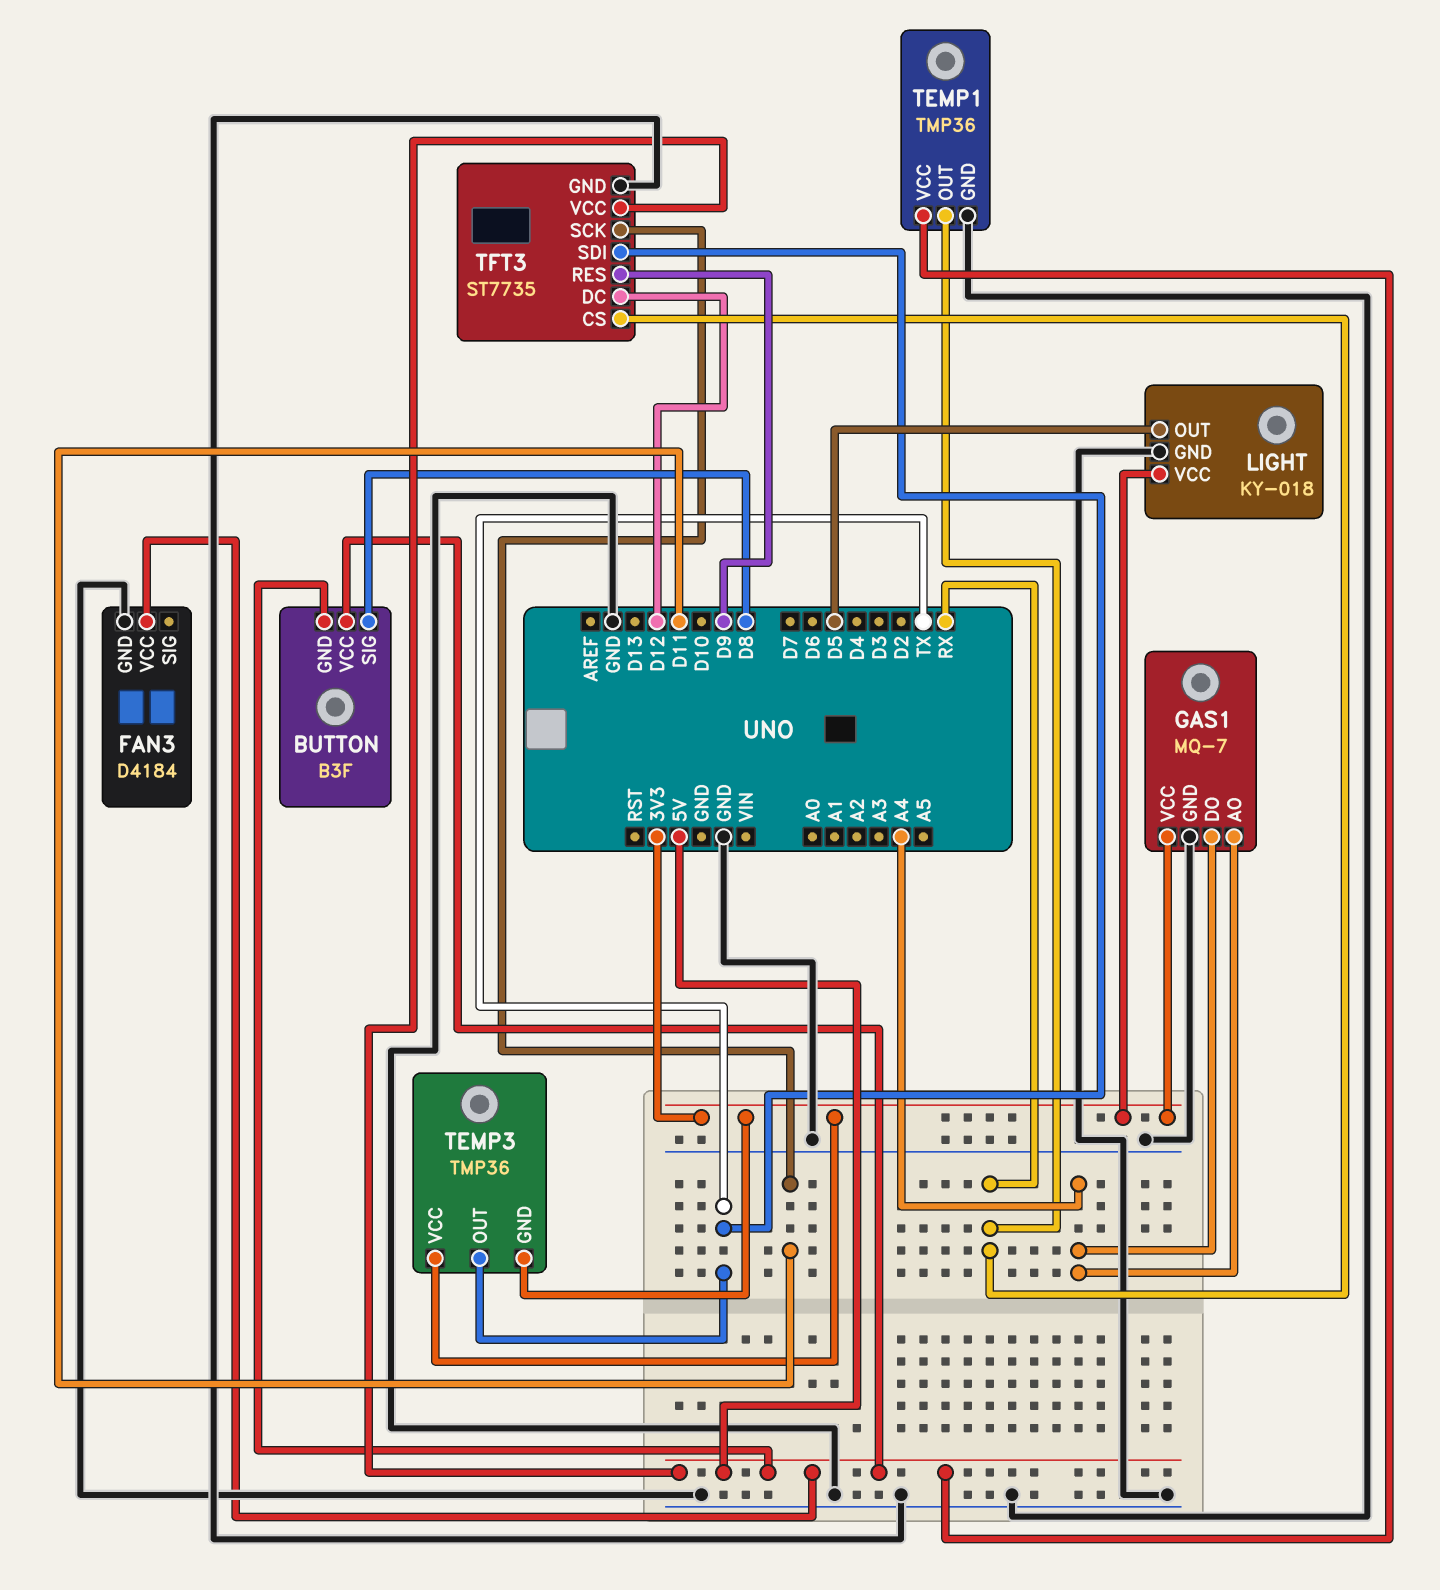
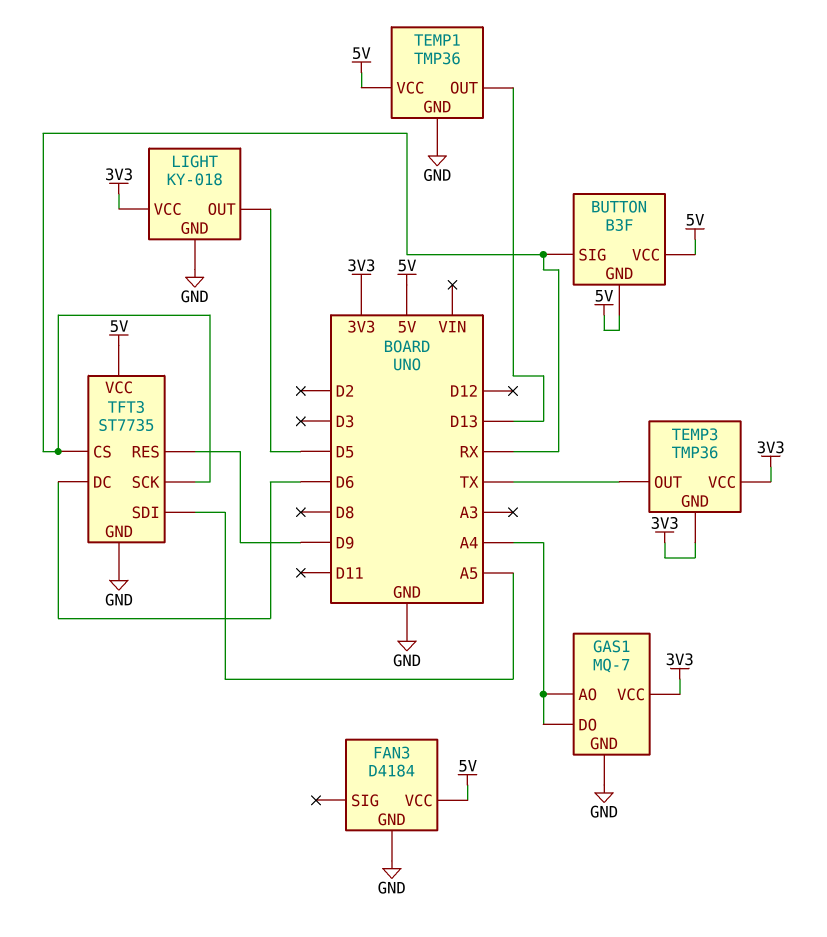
BUTTON pin SIG: D8 -> RX
TEMP1 pin OUT: RX -> D13
TFT3 pin DC: D12 -> D6
TFT3 pin SCK: D11 -> RX
TFT3 pin SDI: TX -> A5

